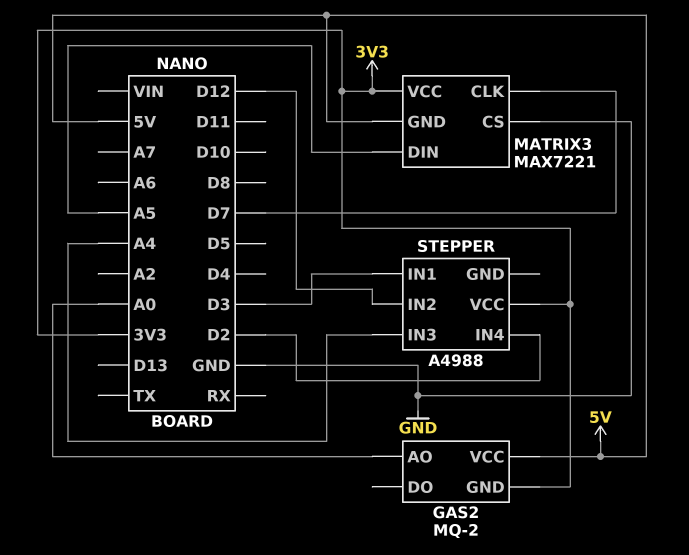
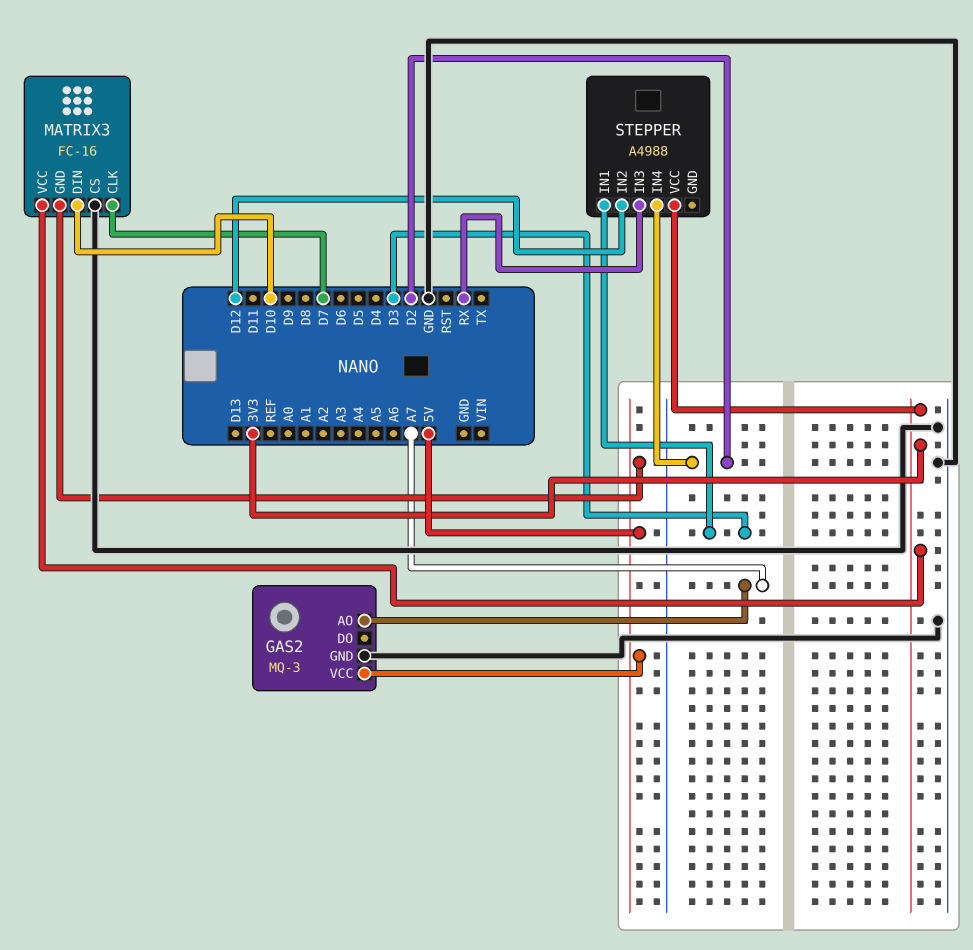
GAS2: MQ-2 -> MQ-3
GAS2 pin AO: A0 -> A7
GAS2 pin GND: 3V3 -> GND
MATRIX3: MAX7221 -> FC-16
MATRIX3 pin DIN: A5 -> D10
STEPPER pin IN3: A4 -> RX

